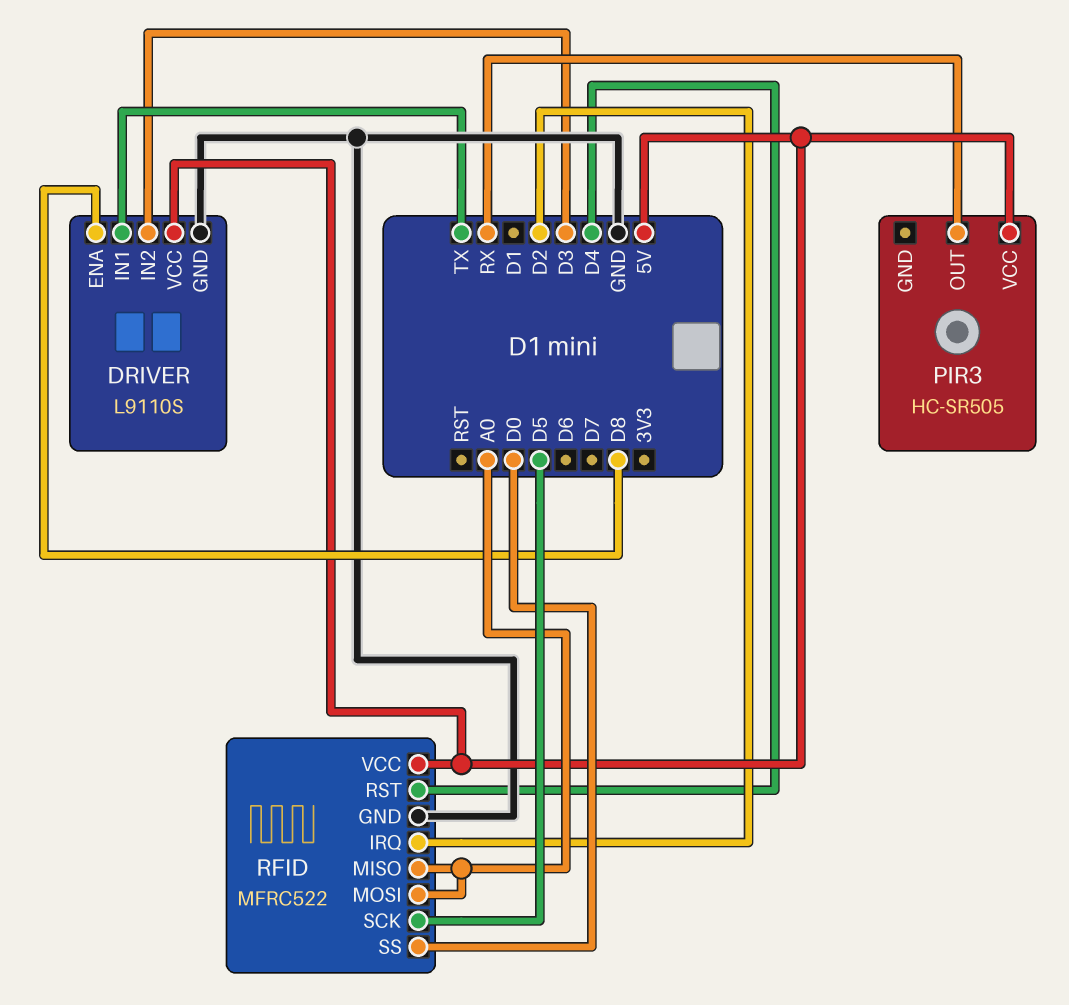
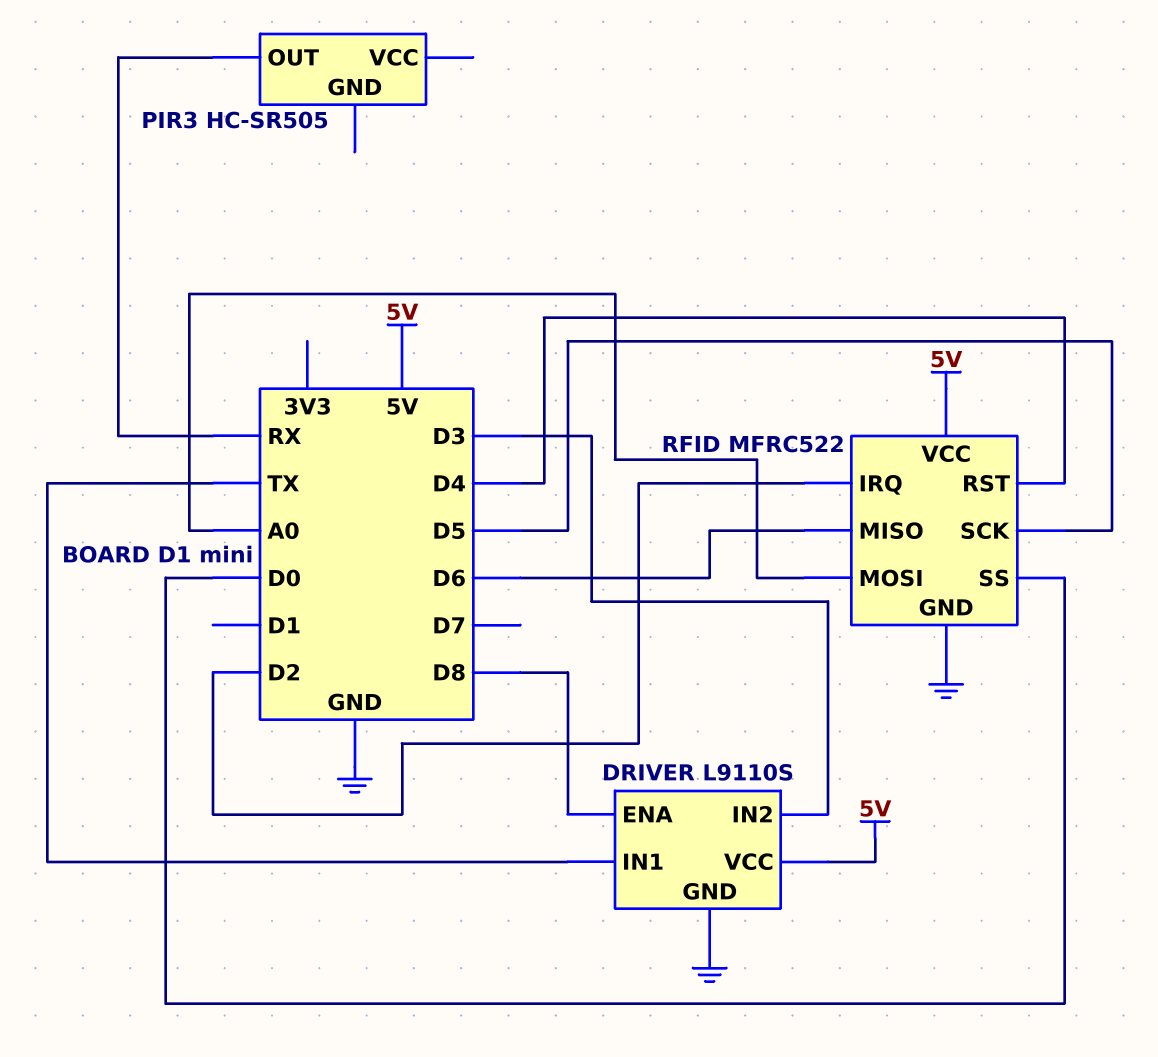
PIR3 pin VCC: 5V -> none
RFID pin MISO: A0 -> D6

